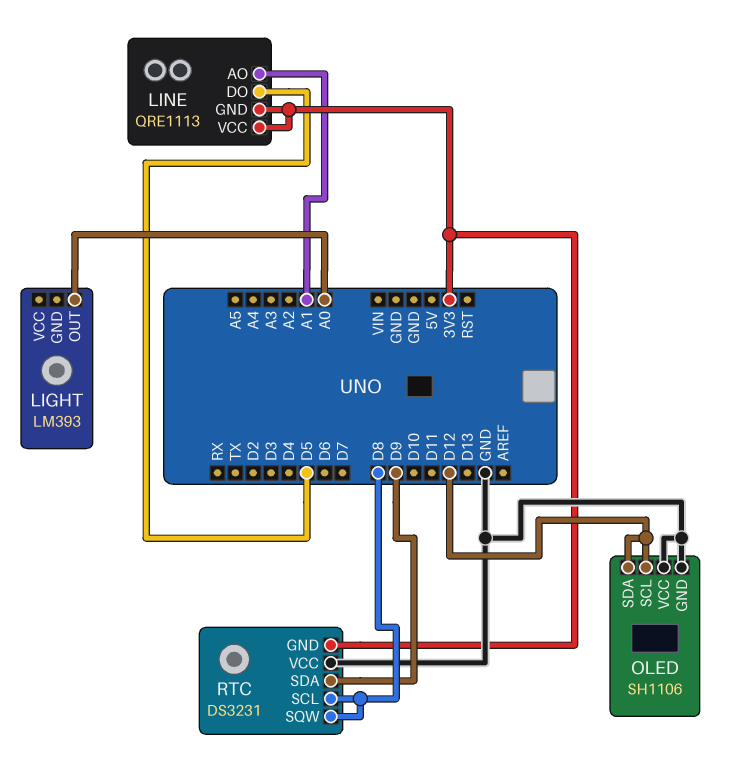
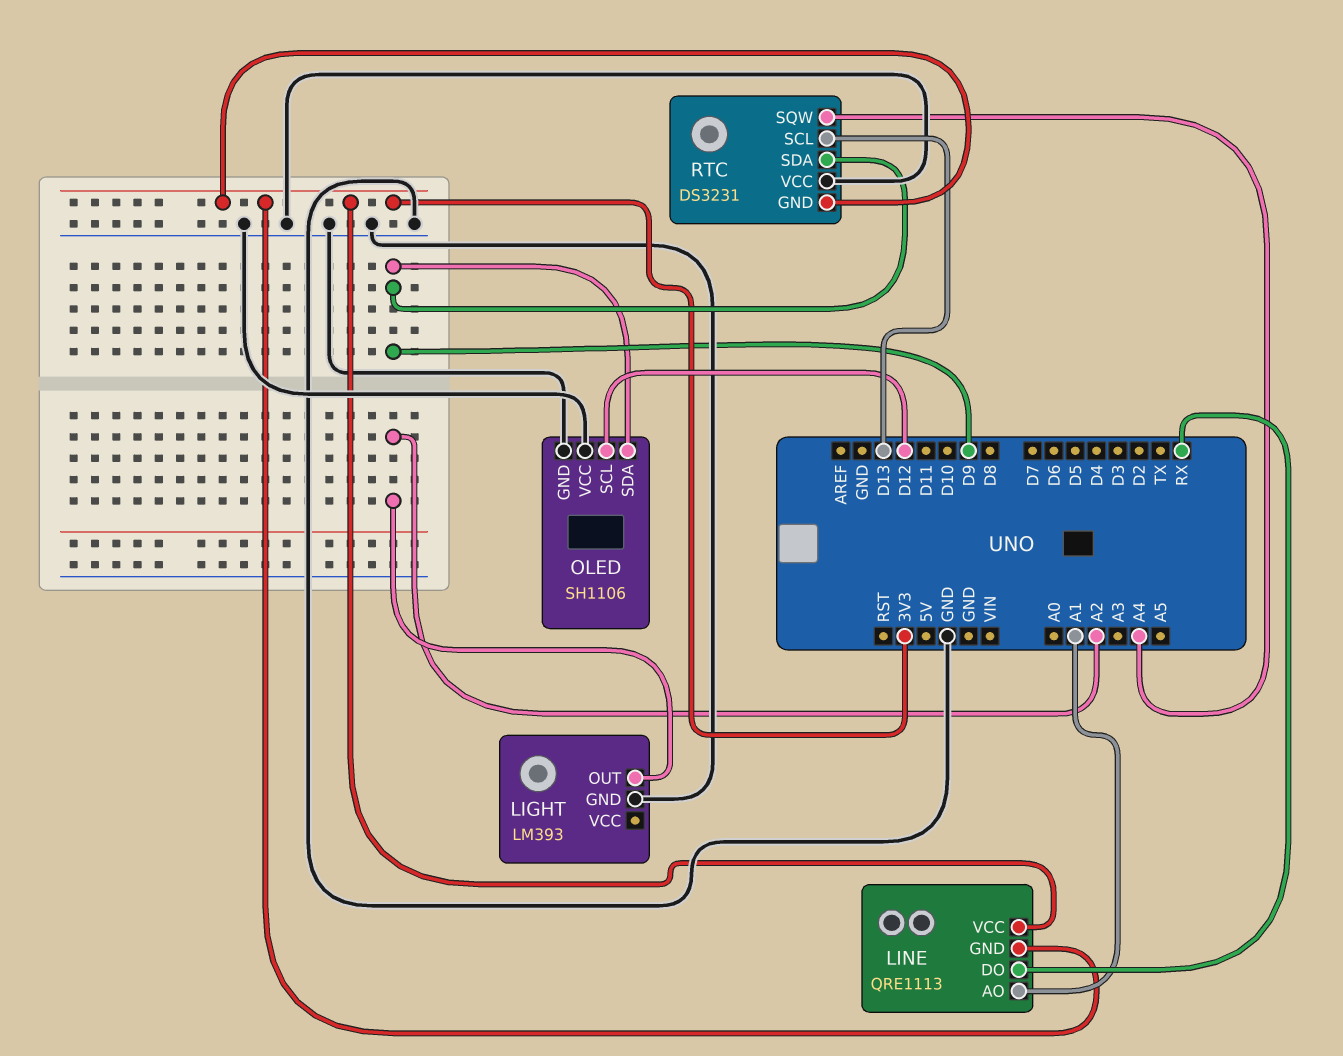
LIGHT pin GND: none -> GND
LIGHT pin OUT: A0 -> A2
LINE pin DO: D5 -> RX
OLED pin SDA: D12 -> D9
RTC pin SCL: D8 -> D13
RTC pin SQW: D8 -> A4

